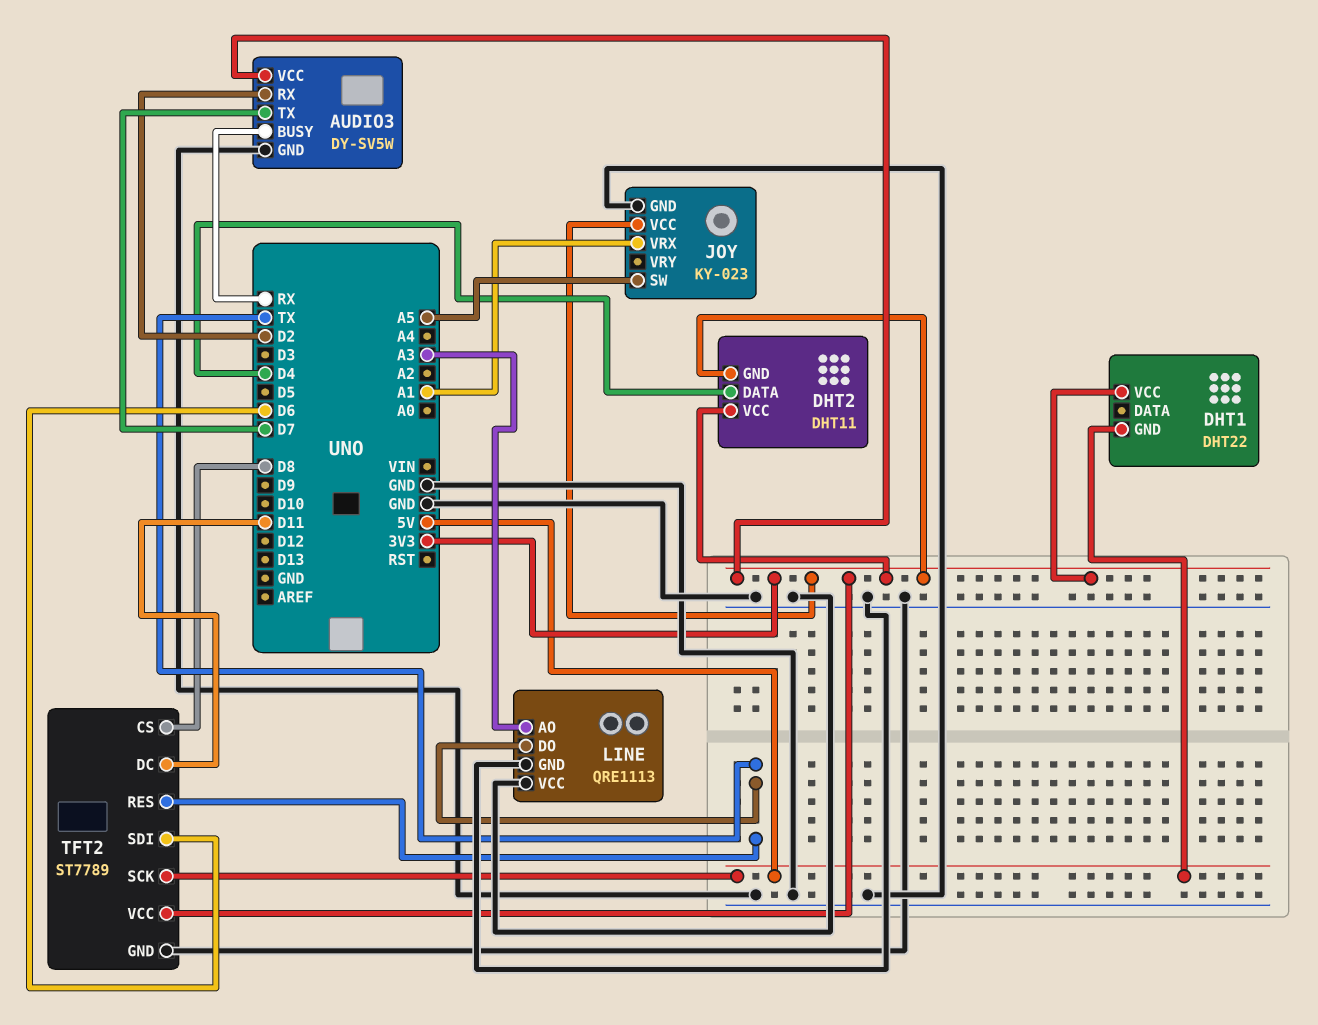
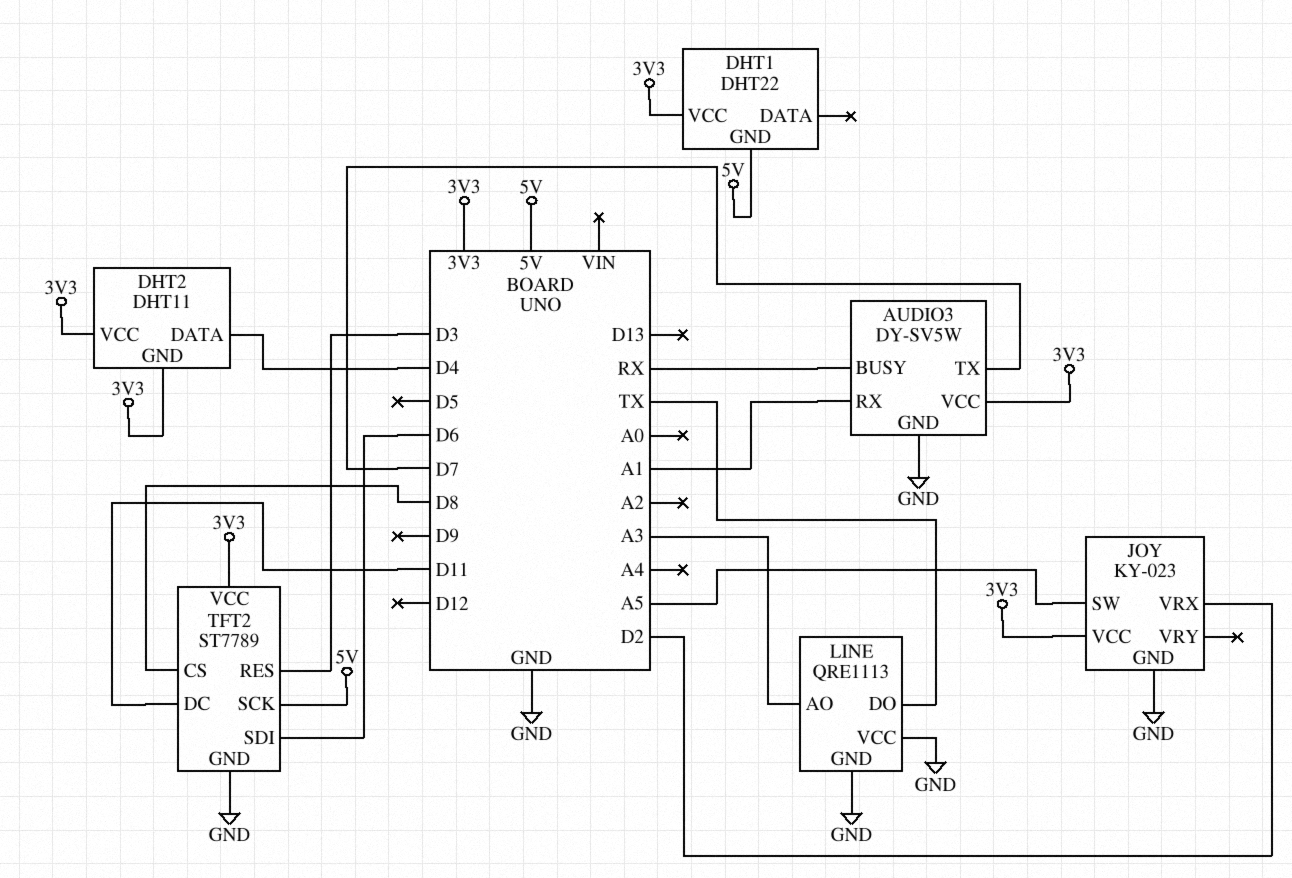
AUDIO3 pin RX: D2 -> A1
JOY pin VRX: A1 -> D2
TFT2 pin RES: TX -> D3

